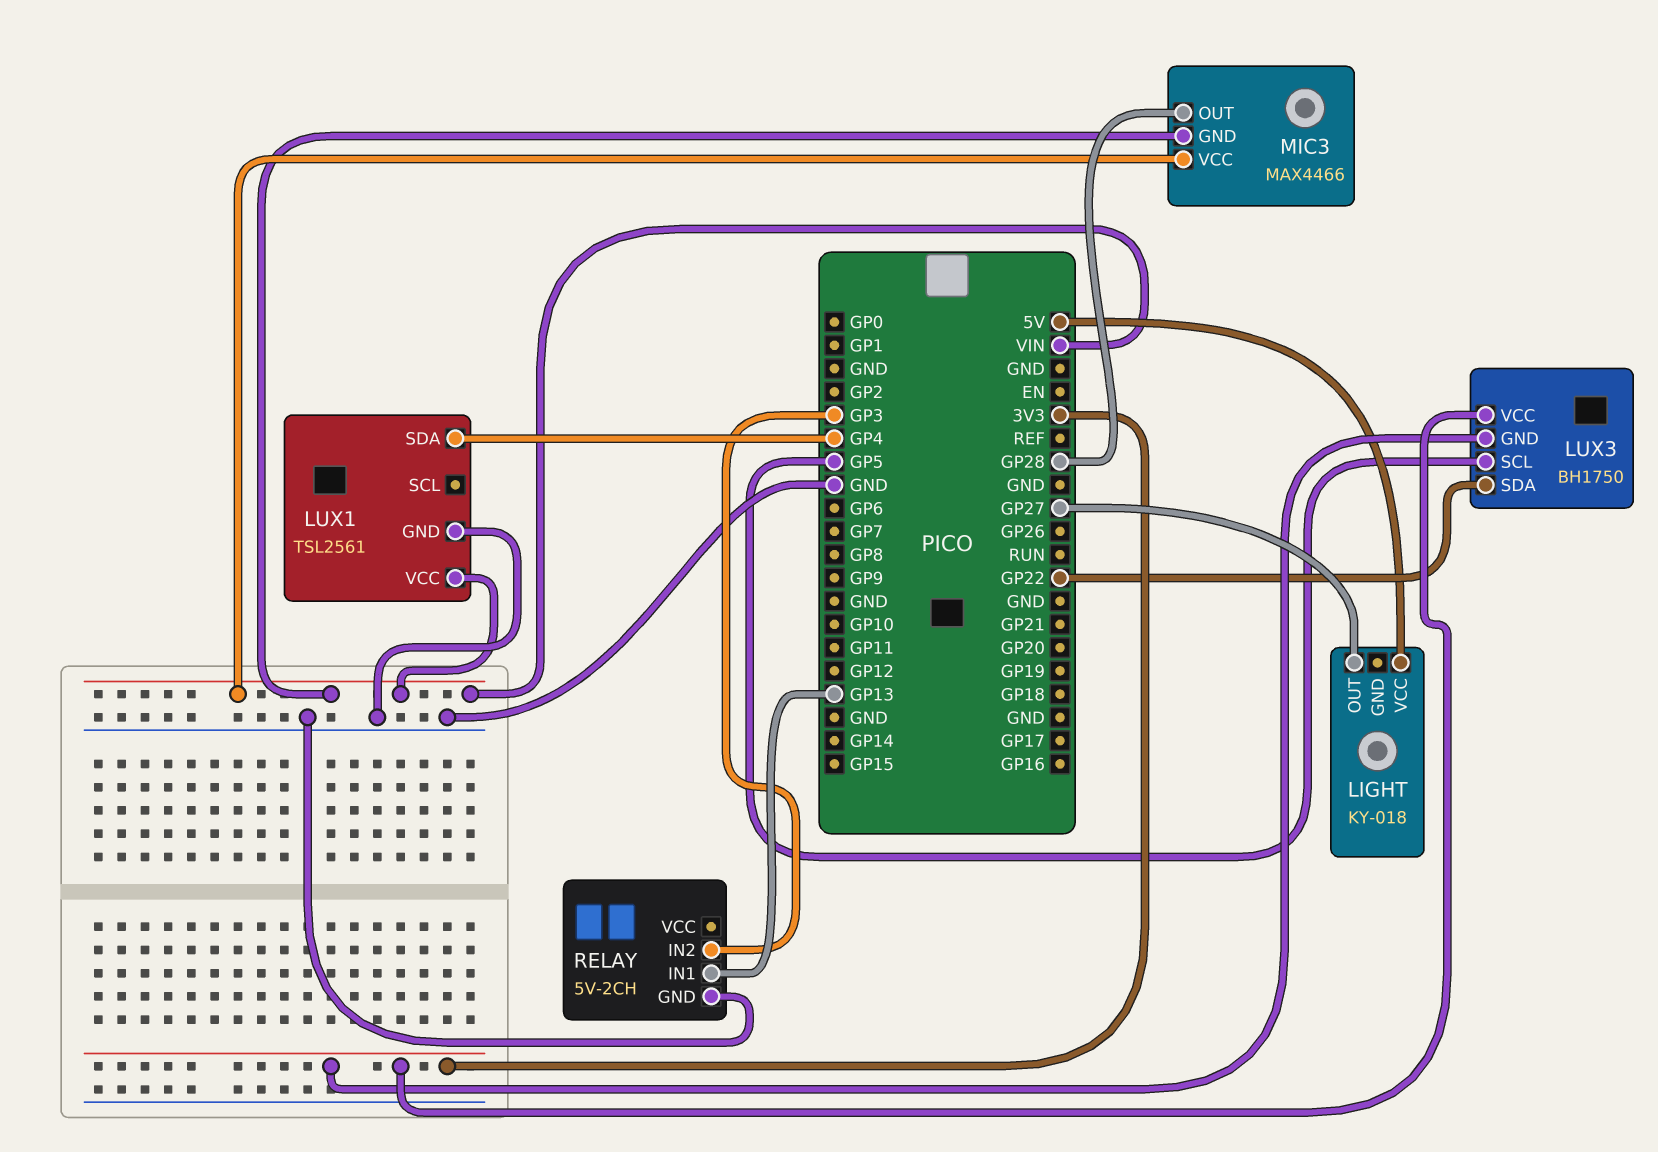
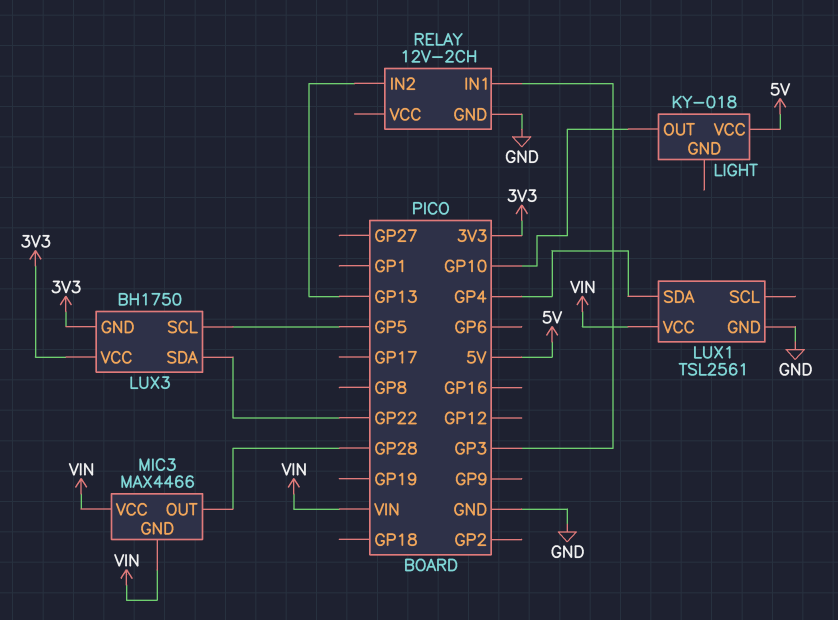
LIGHT pin OUT: GP27 -> GP10
RELAY: 5V-2CH -> 12V-2CH
RELAY pin IN1: GP13 -> GP3
RELAY pin IN2: GP3 -> GP13

